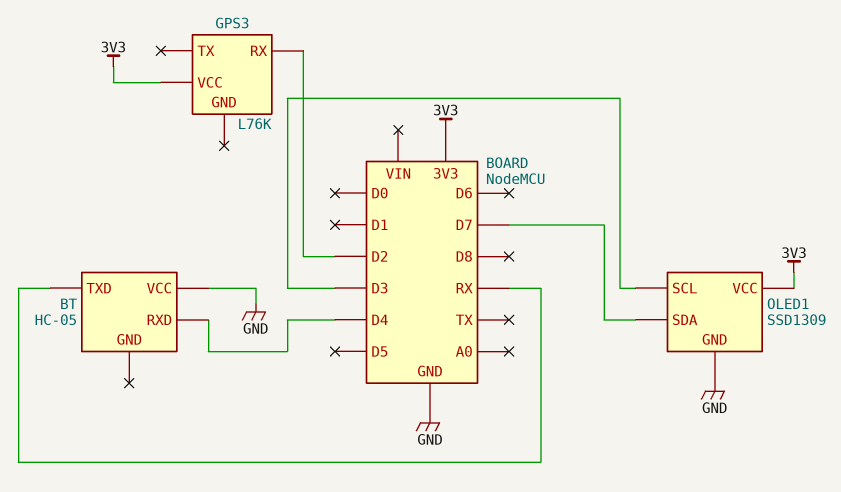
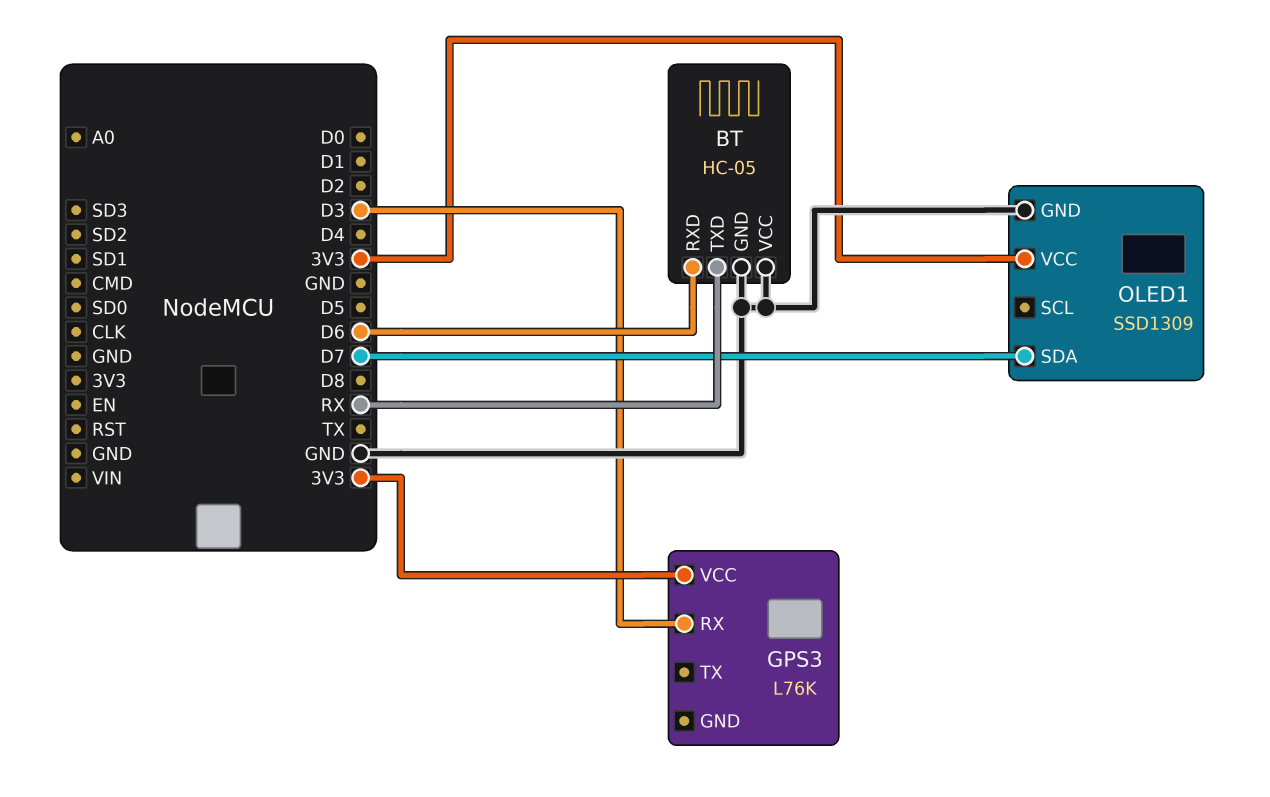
BT pin GND: none -> GND
BT pin RXD: D4 -> D6
GPS3 pin RX: D2 -> D3
OLED1 pin SCL: D3 -> none

